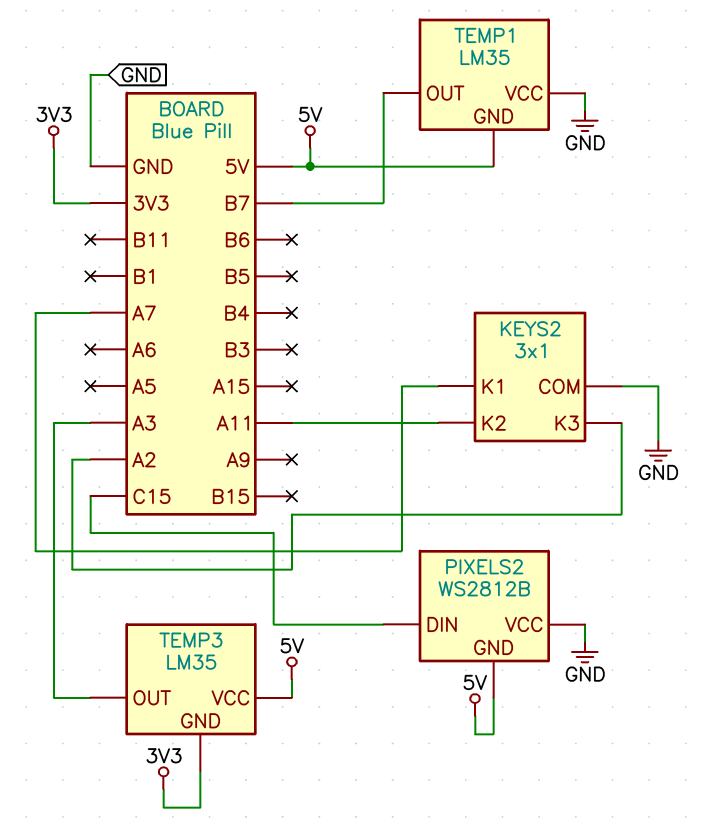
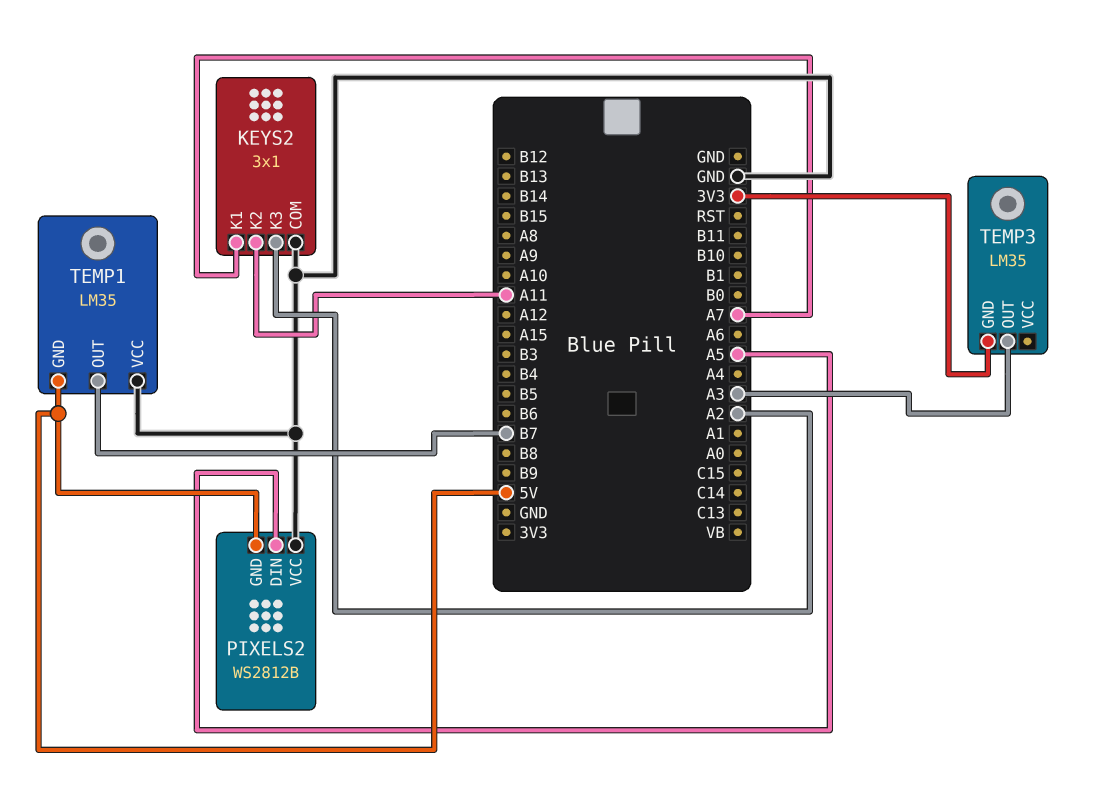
PIXELS2 pin DIN: C15 -> A5
TEMP3 pin VCC: 5V -> none

